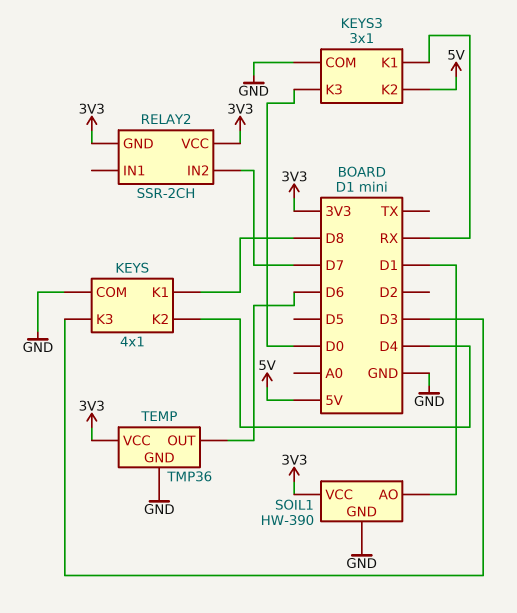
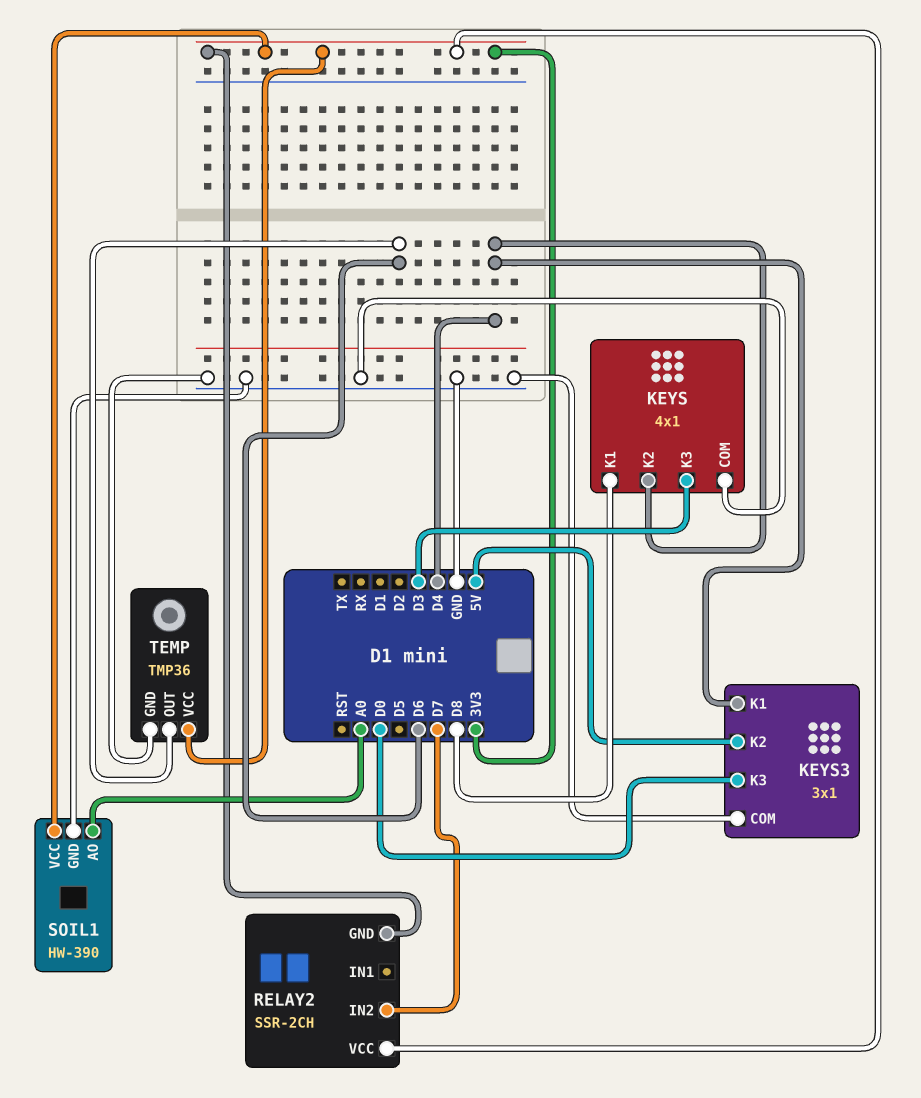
KEYS3 pin K1: RX -> D4
SOIL1 pin AO: D1 -> A0

